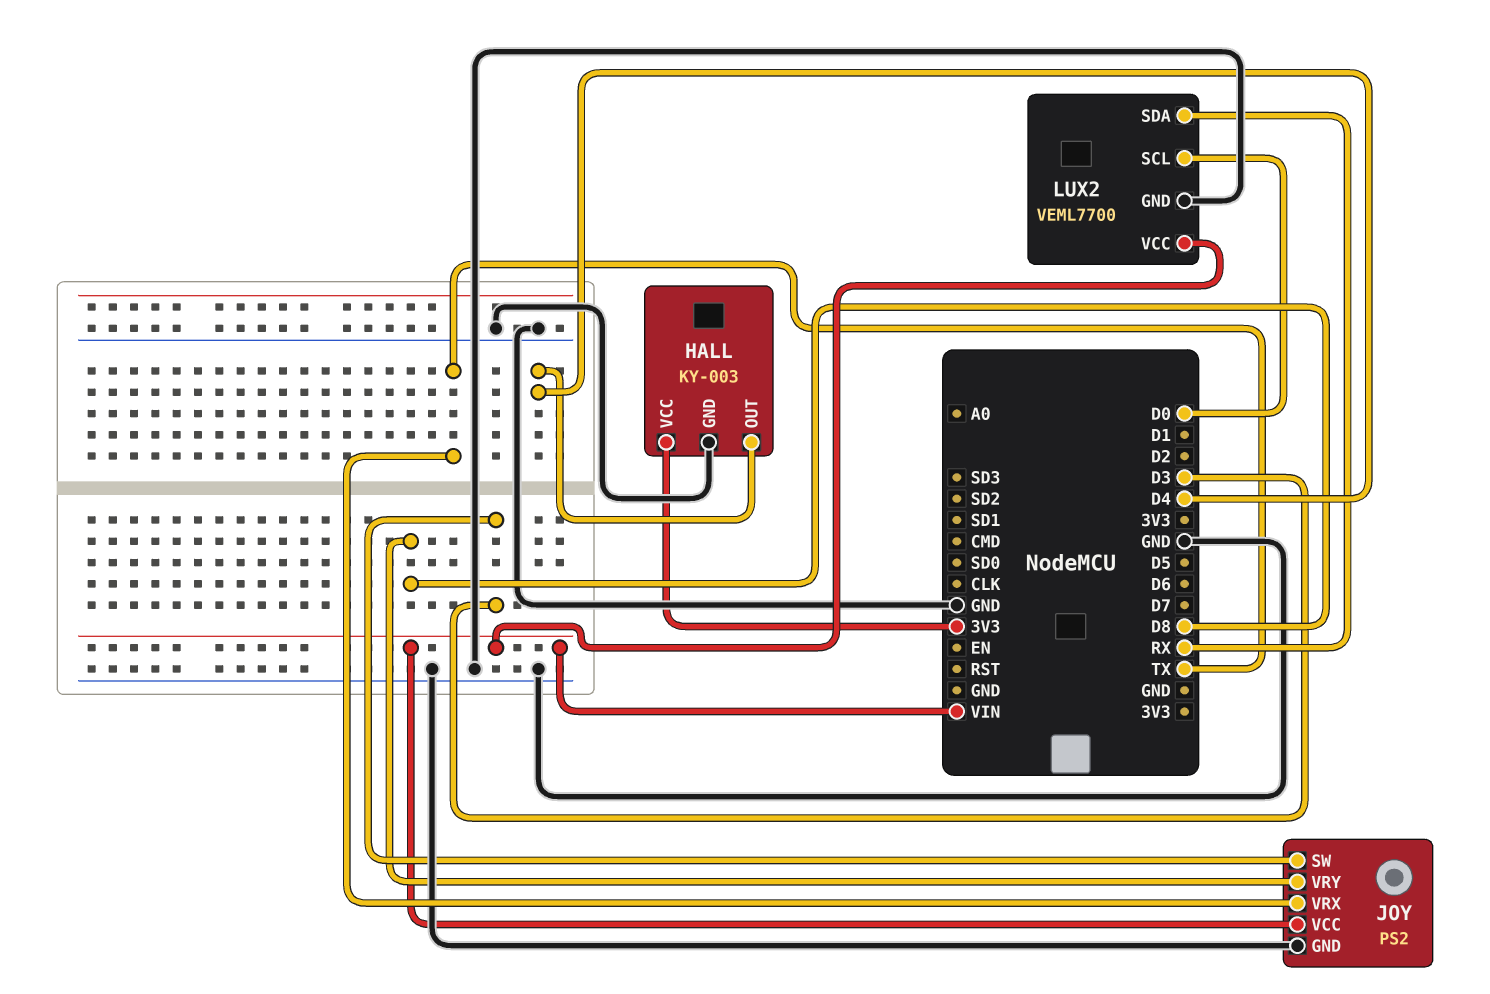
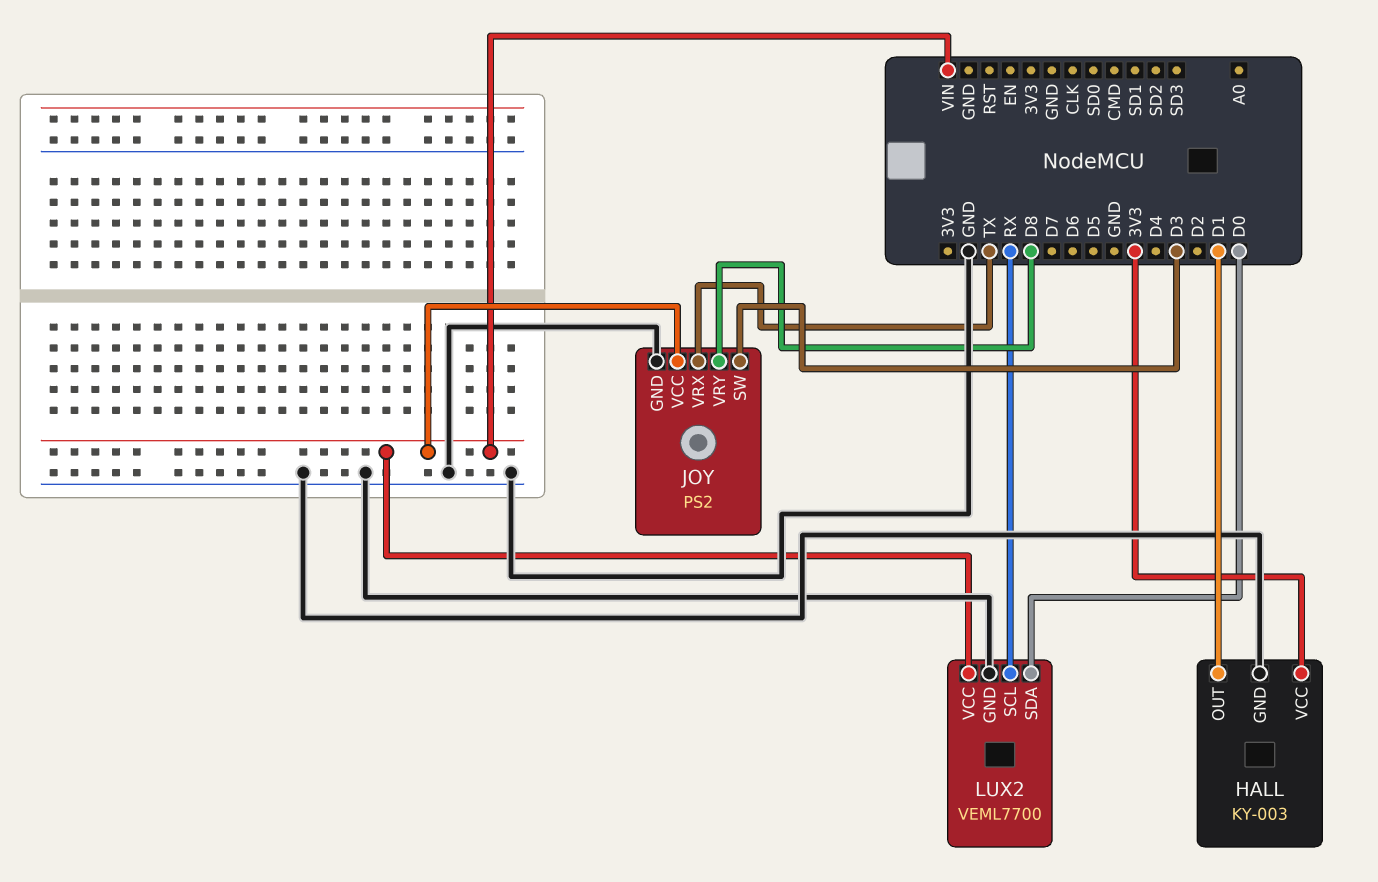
HALL pin OUT: D4 -> D1
LUX2 pin SCL: D0 -> RX
LUX2 pin SDA: RX -> D0

